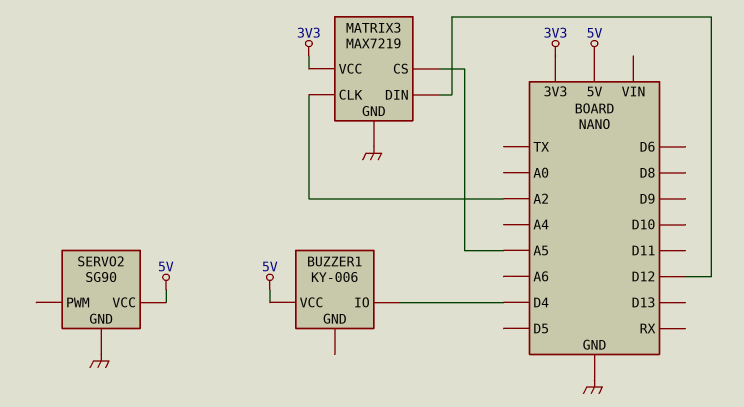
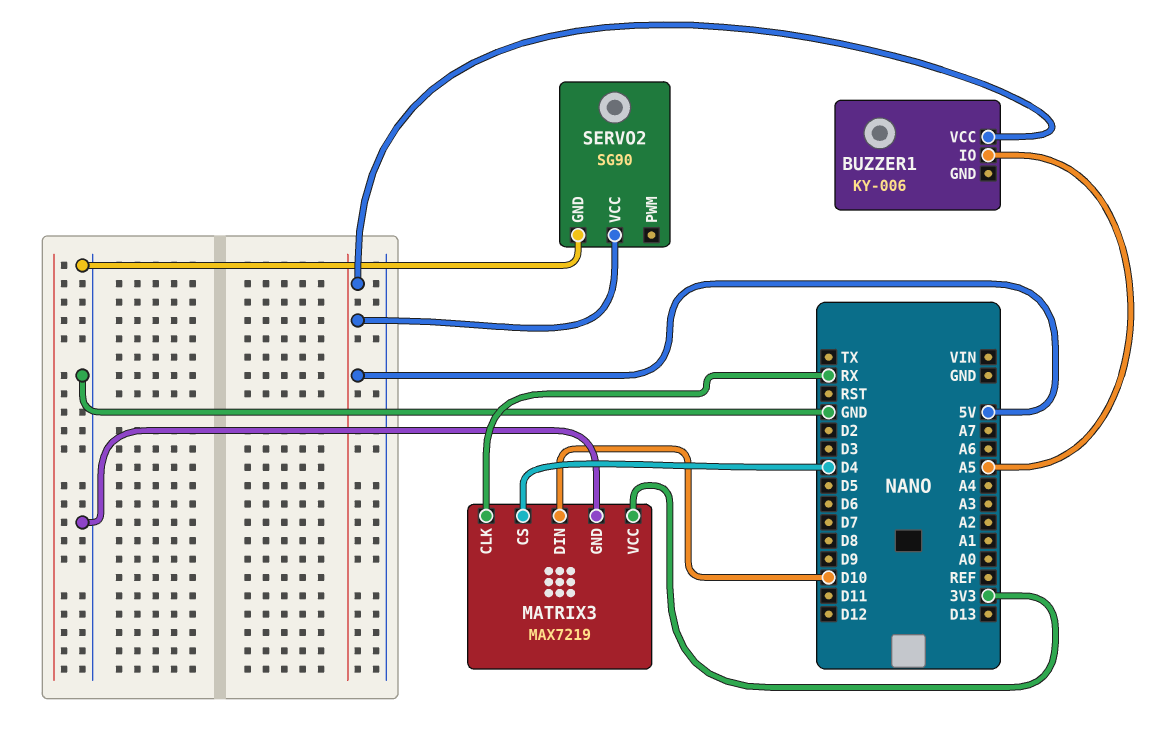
BUZZER1 pin IO: D4 -> A5
MATRIX3 pin CLK: A2 -> RX
MATRIX3 pin CS: A5 -> D4
MATRIX3 pin DIN: D12 -> D10

